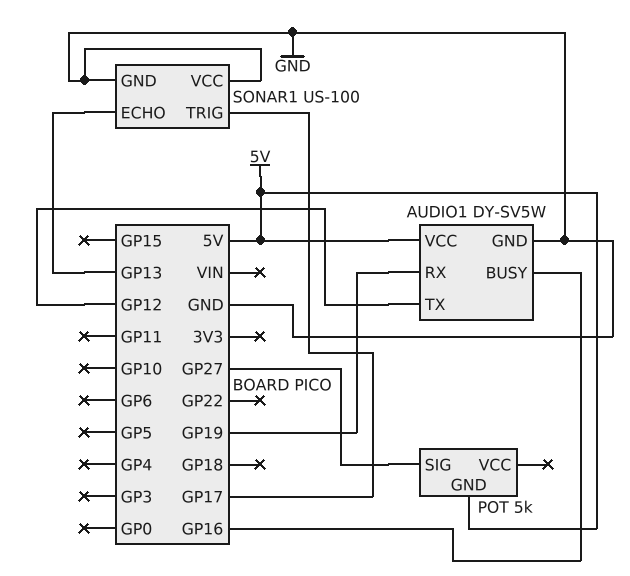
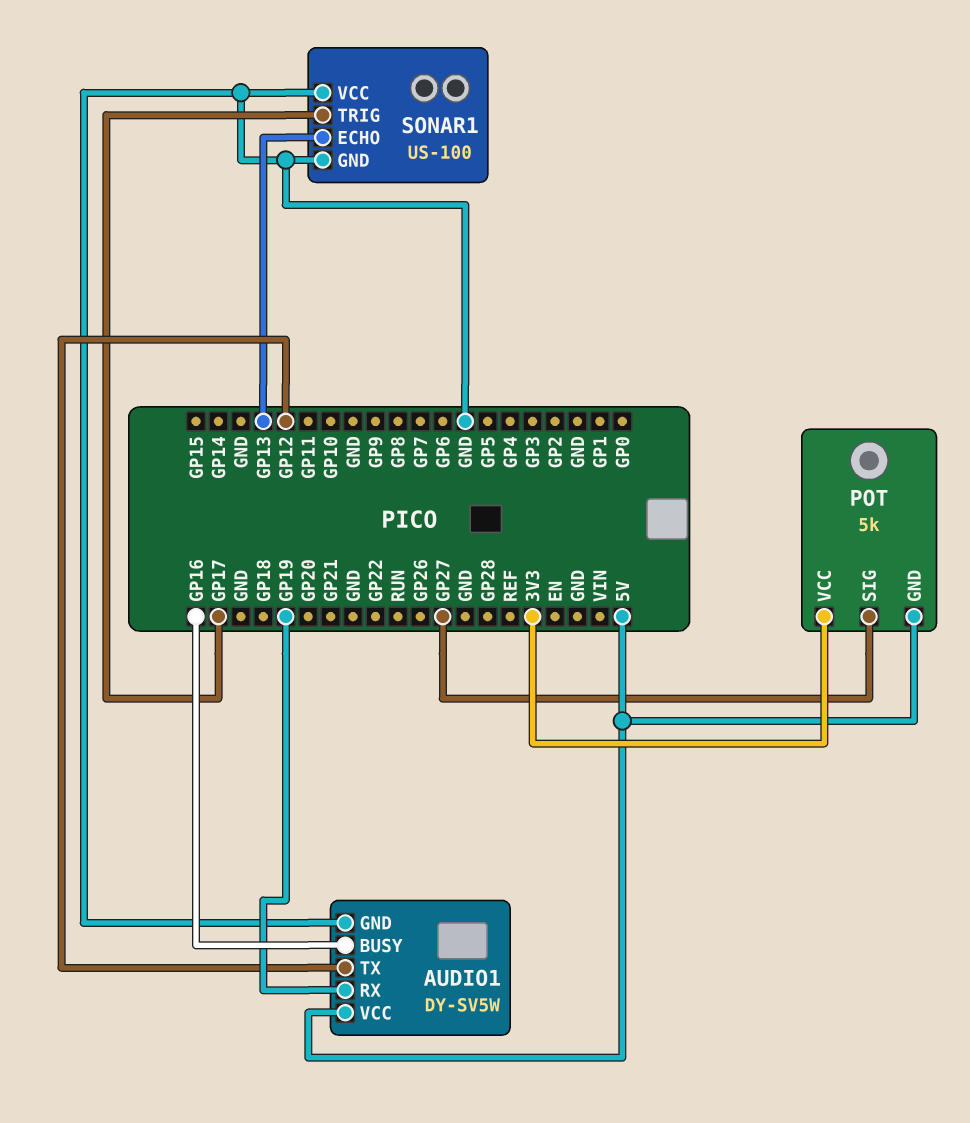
POT pin VCC: none -> 3V3

